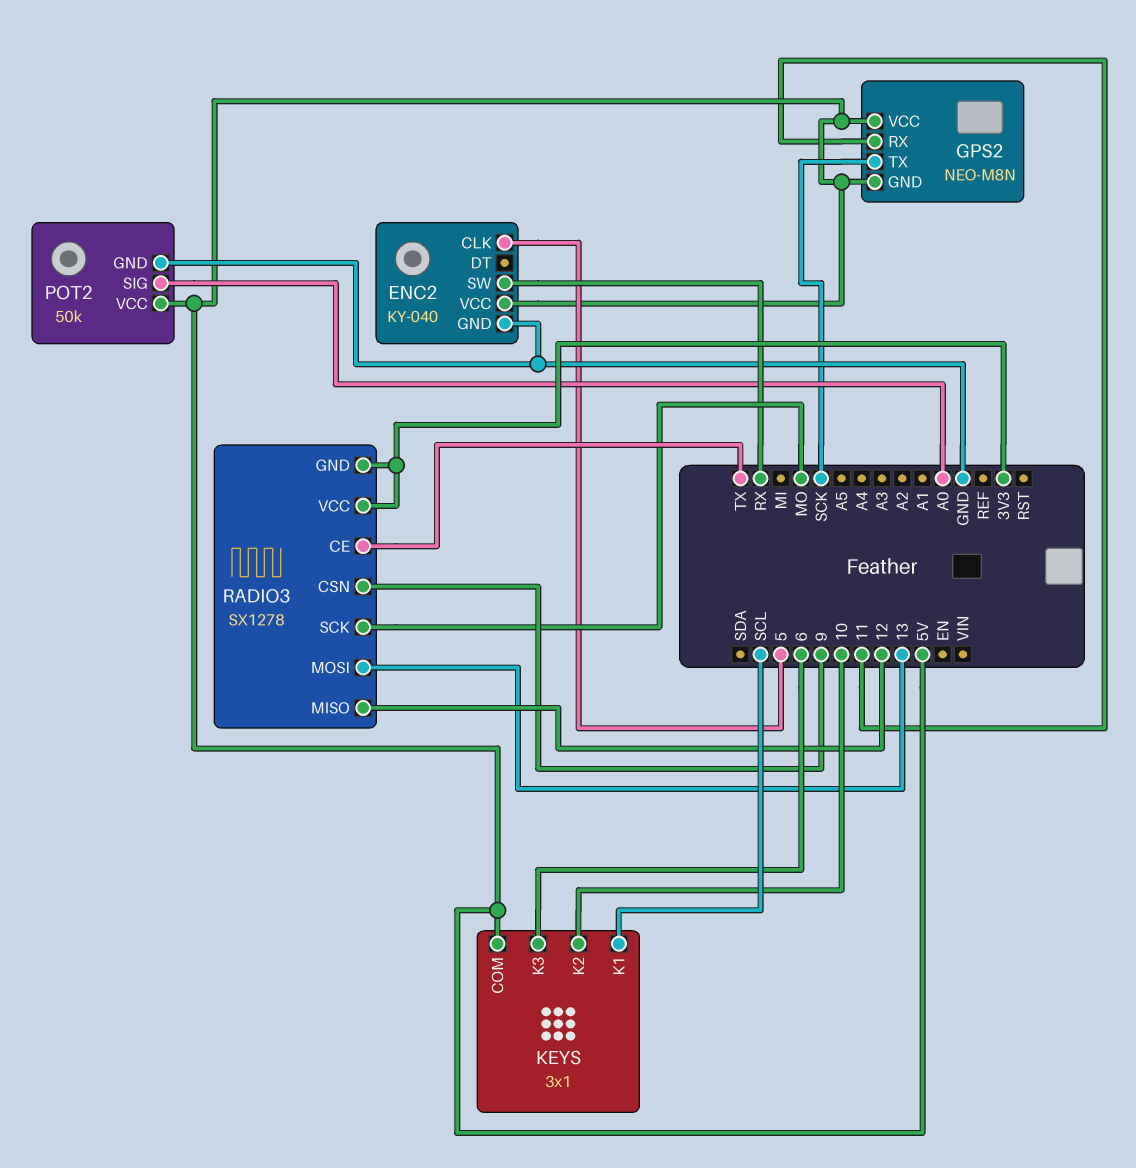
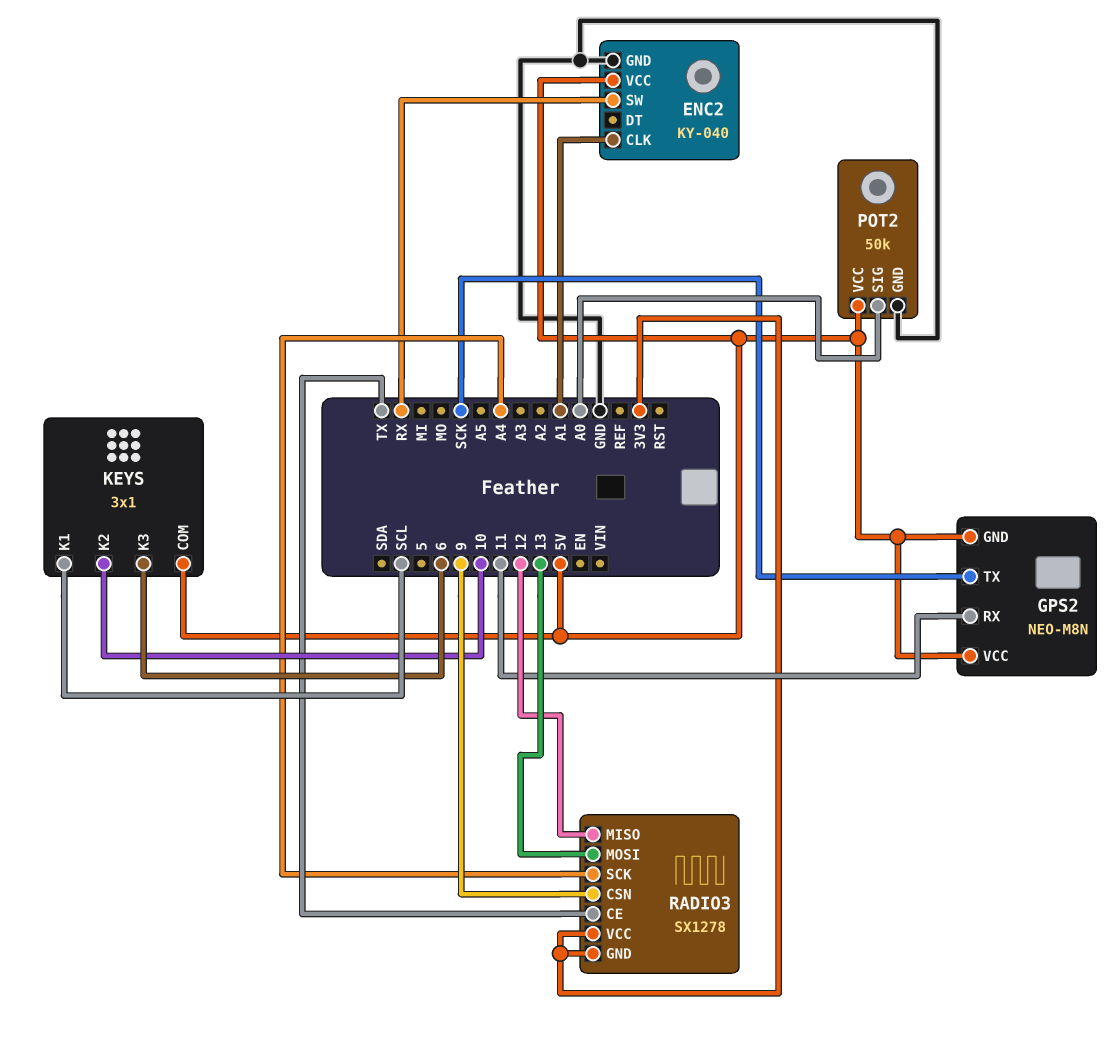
ENC2 pin CLK: 5 -> A1
RADIO3 pin SCK: MO -> A4

